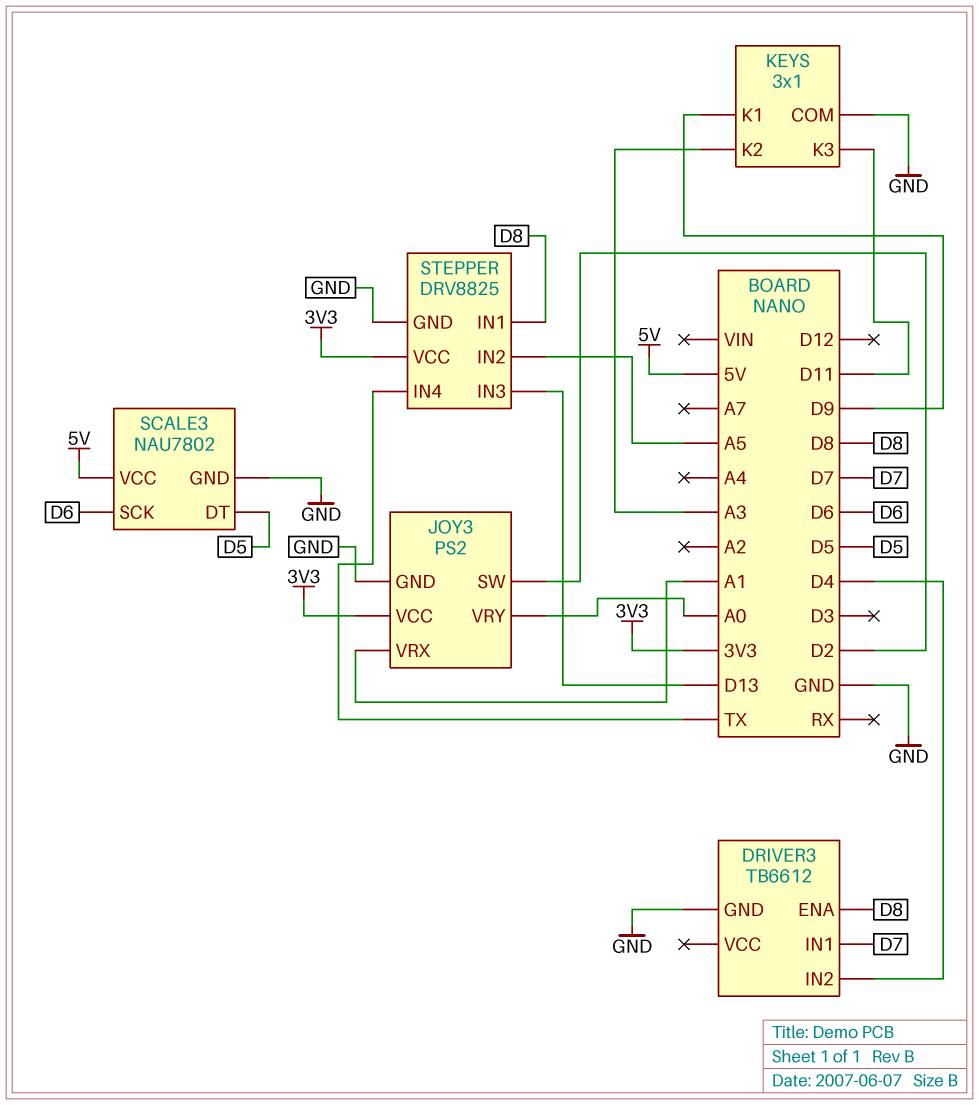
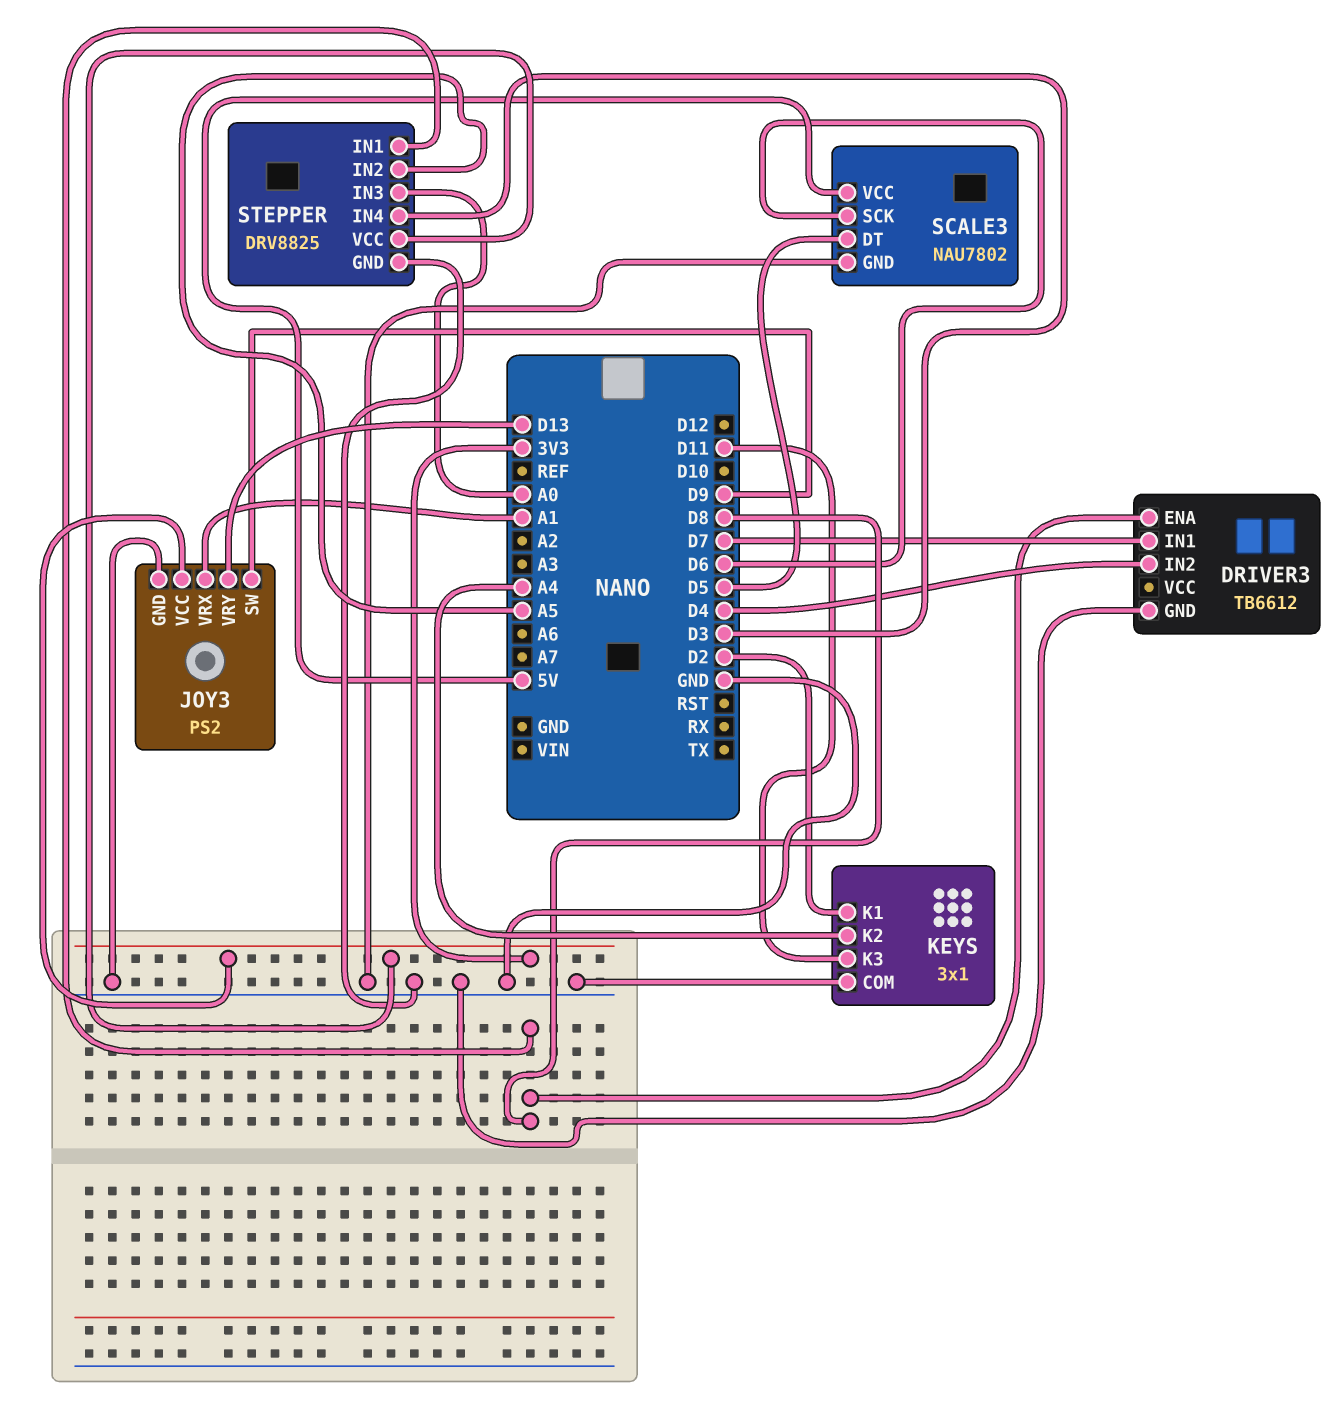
JOY3 pin SW: D2 -> D9
JOY3 pin VRY: A0 -> D13
KEYS pin K1: D9 -> D2
KEYS pin K2: A3 -> A4
STEPPER pin IN3: D13 -> A0
STEPPER pin IN4: TX -> D3

